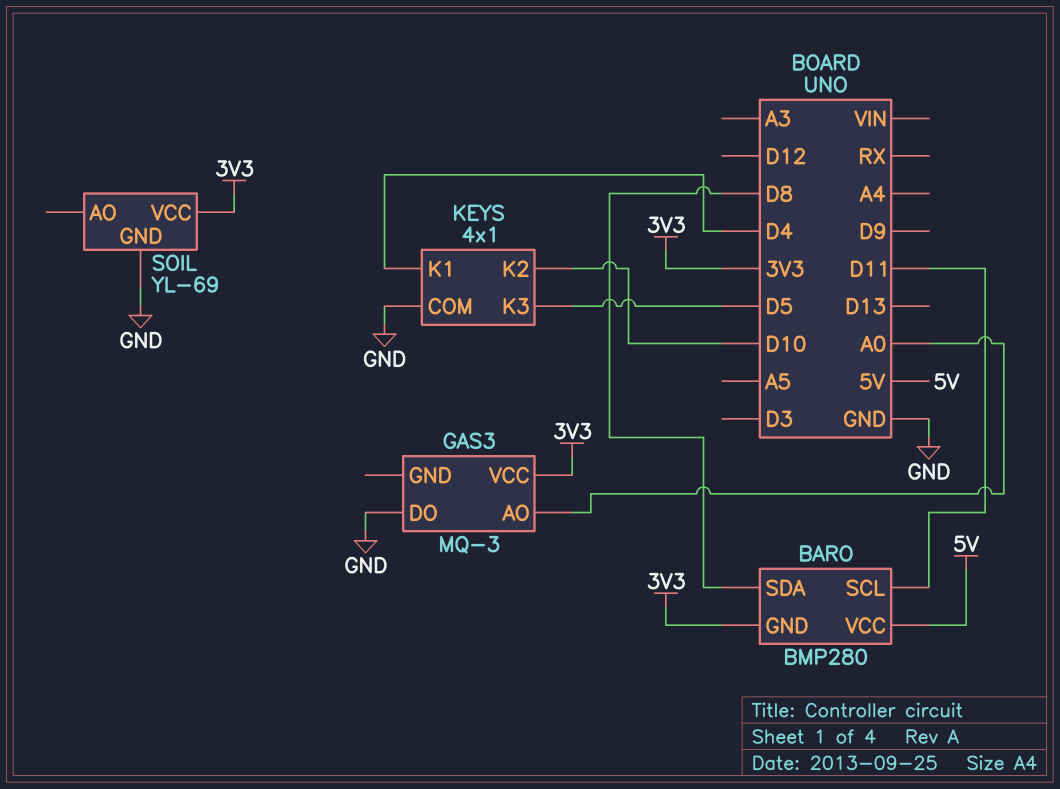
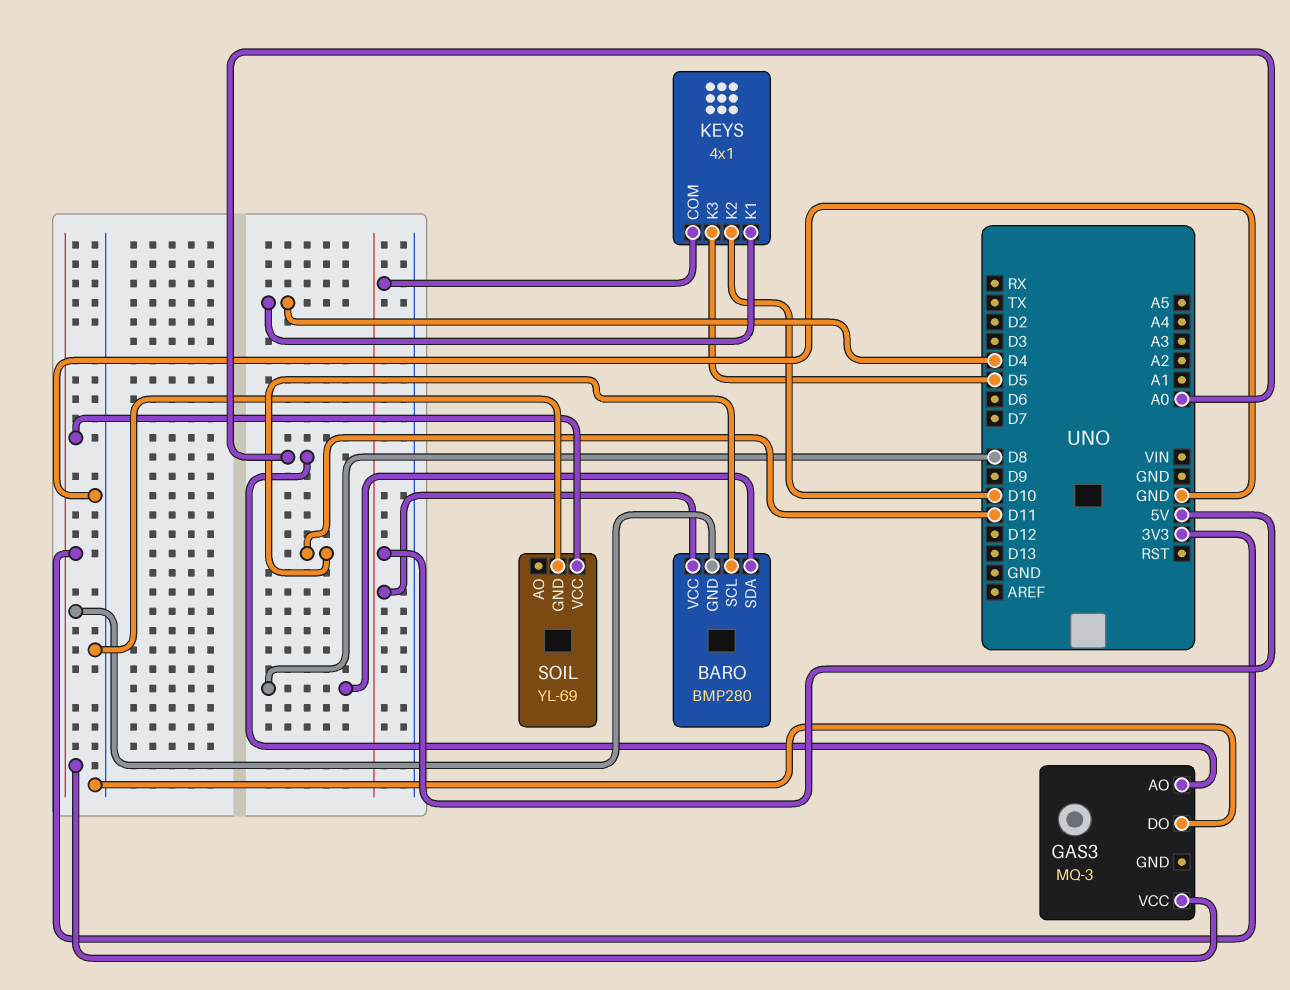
KEYS pin COM: GND -> 5V

